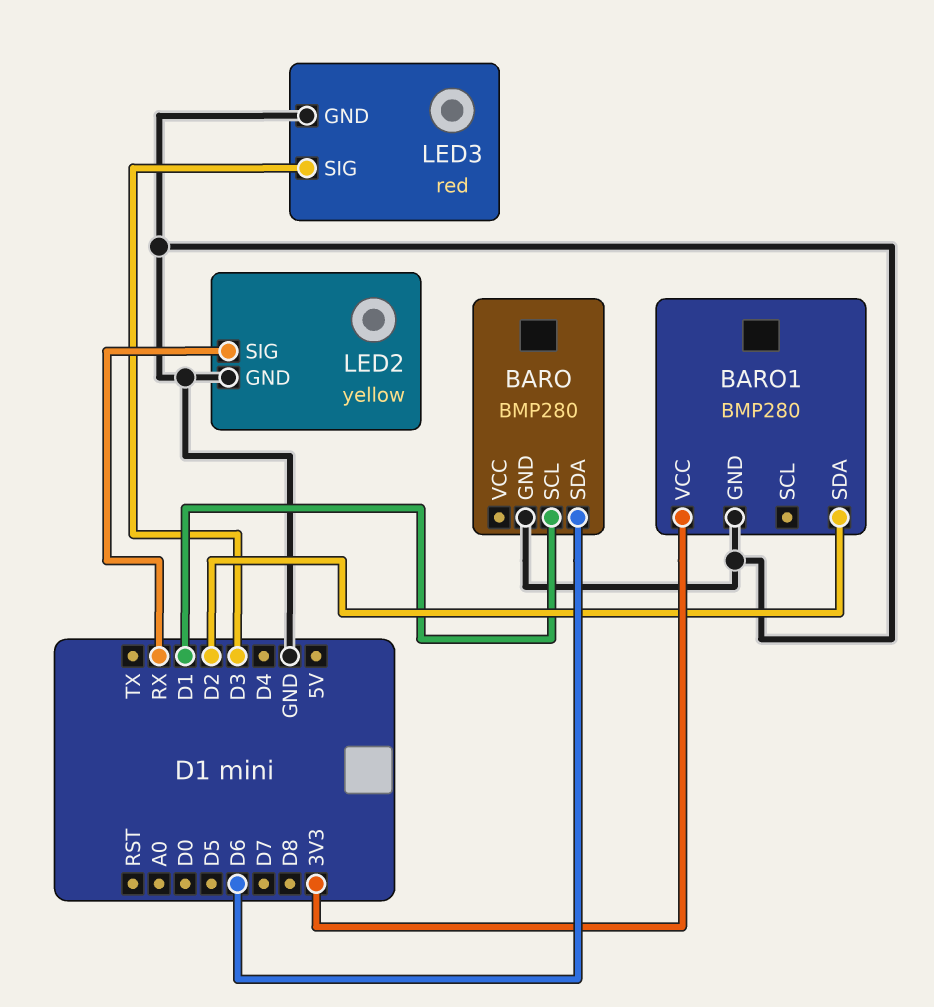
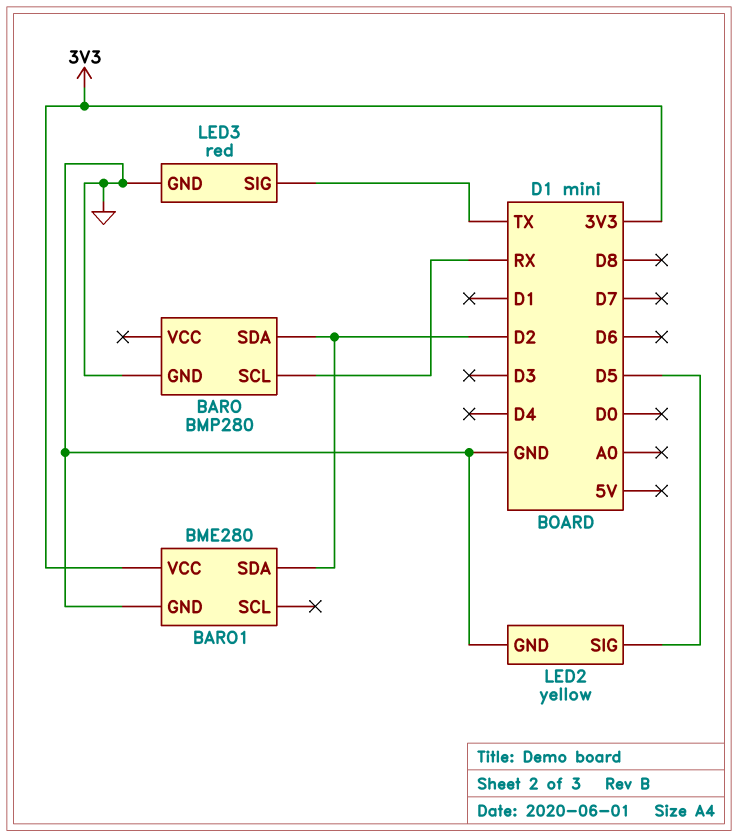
BARO pin SCL: D1 -> RX
BARO pin SDA: D6 -> D2
BARO1: BMP280 -> BME280
LED2 pin SIG: RX -> D5
LED3 pin SIG: D3 -> TX

